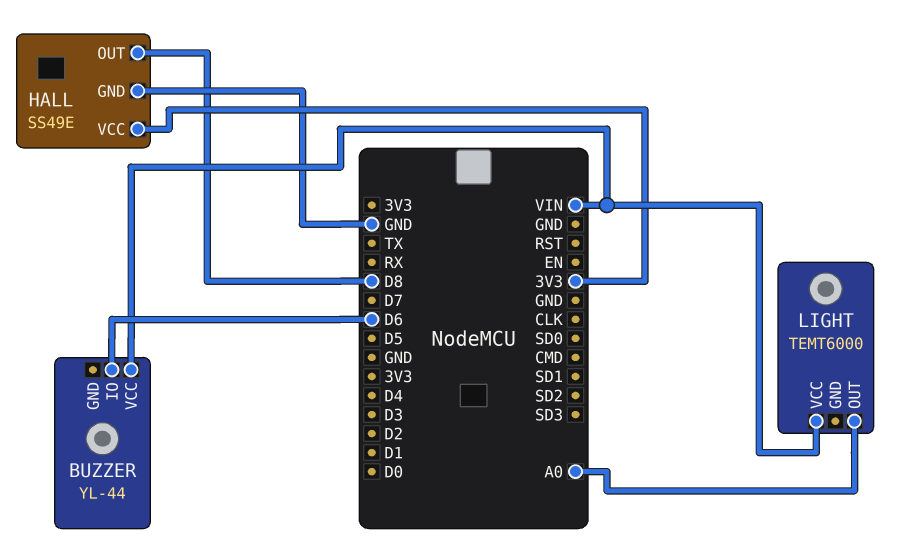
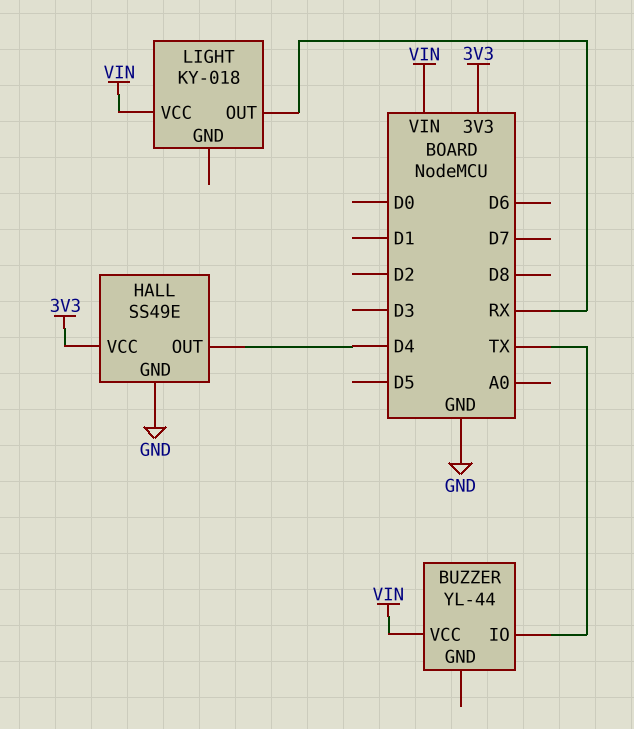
BUZZER pin IO: D6 -> TX
HALL pin OUT: D8 -> D4
LIGHT: TEMT6000 -> KY-018
LIGHT pin OUT: A0 -> RX

